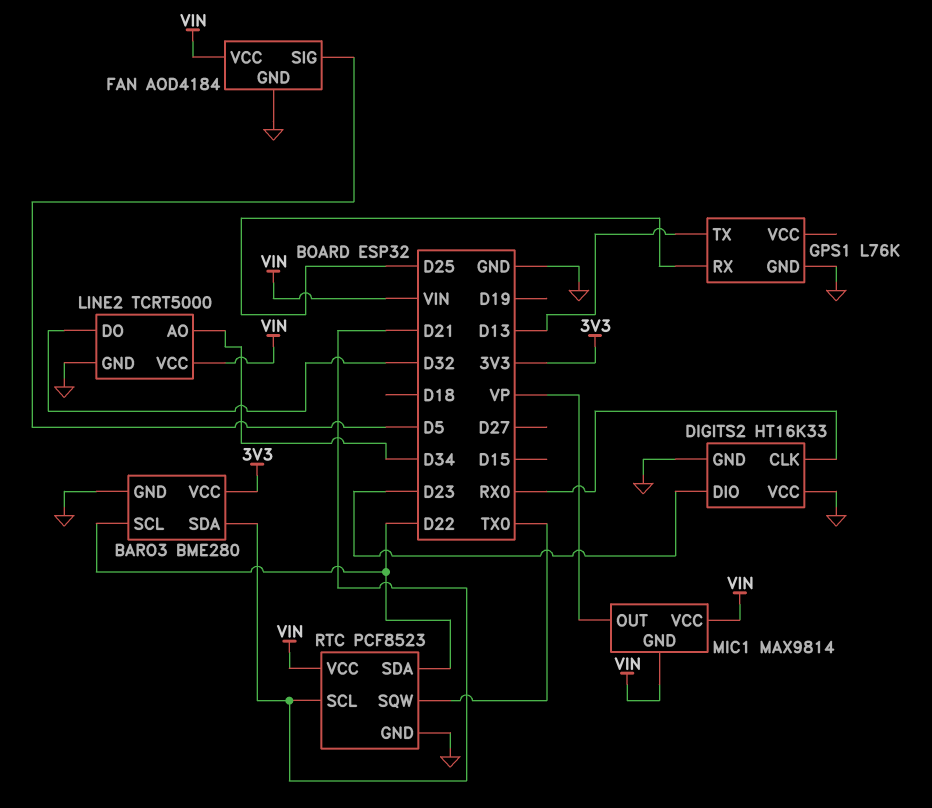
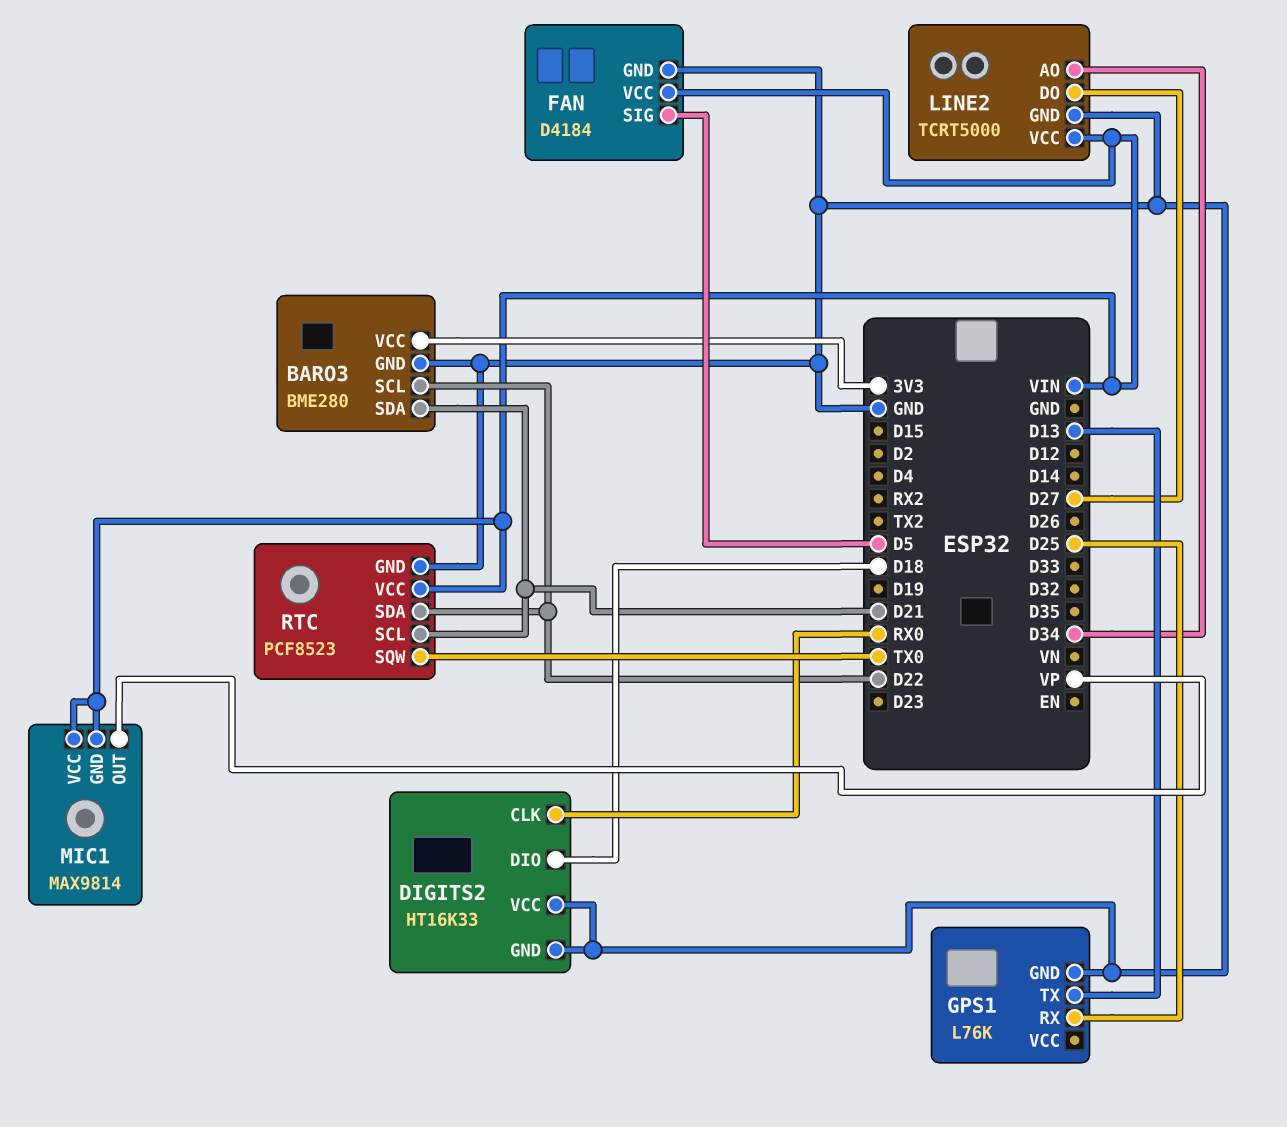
DIGITS2 pin DIO: D23 -> D18
FAN: AOD4184 -> D4184
LINE2 pin DO: D32 -> D27

